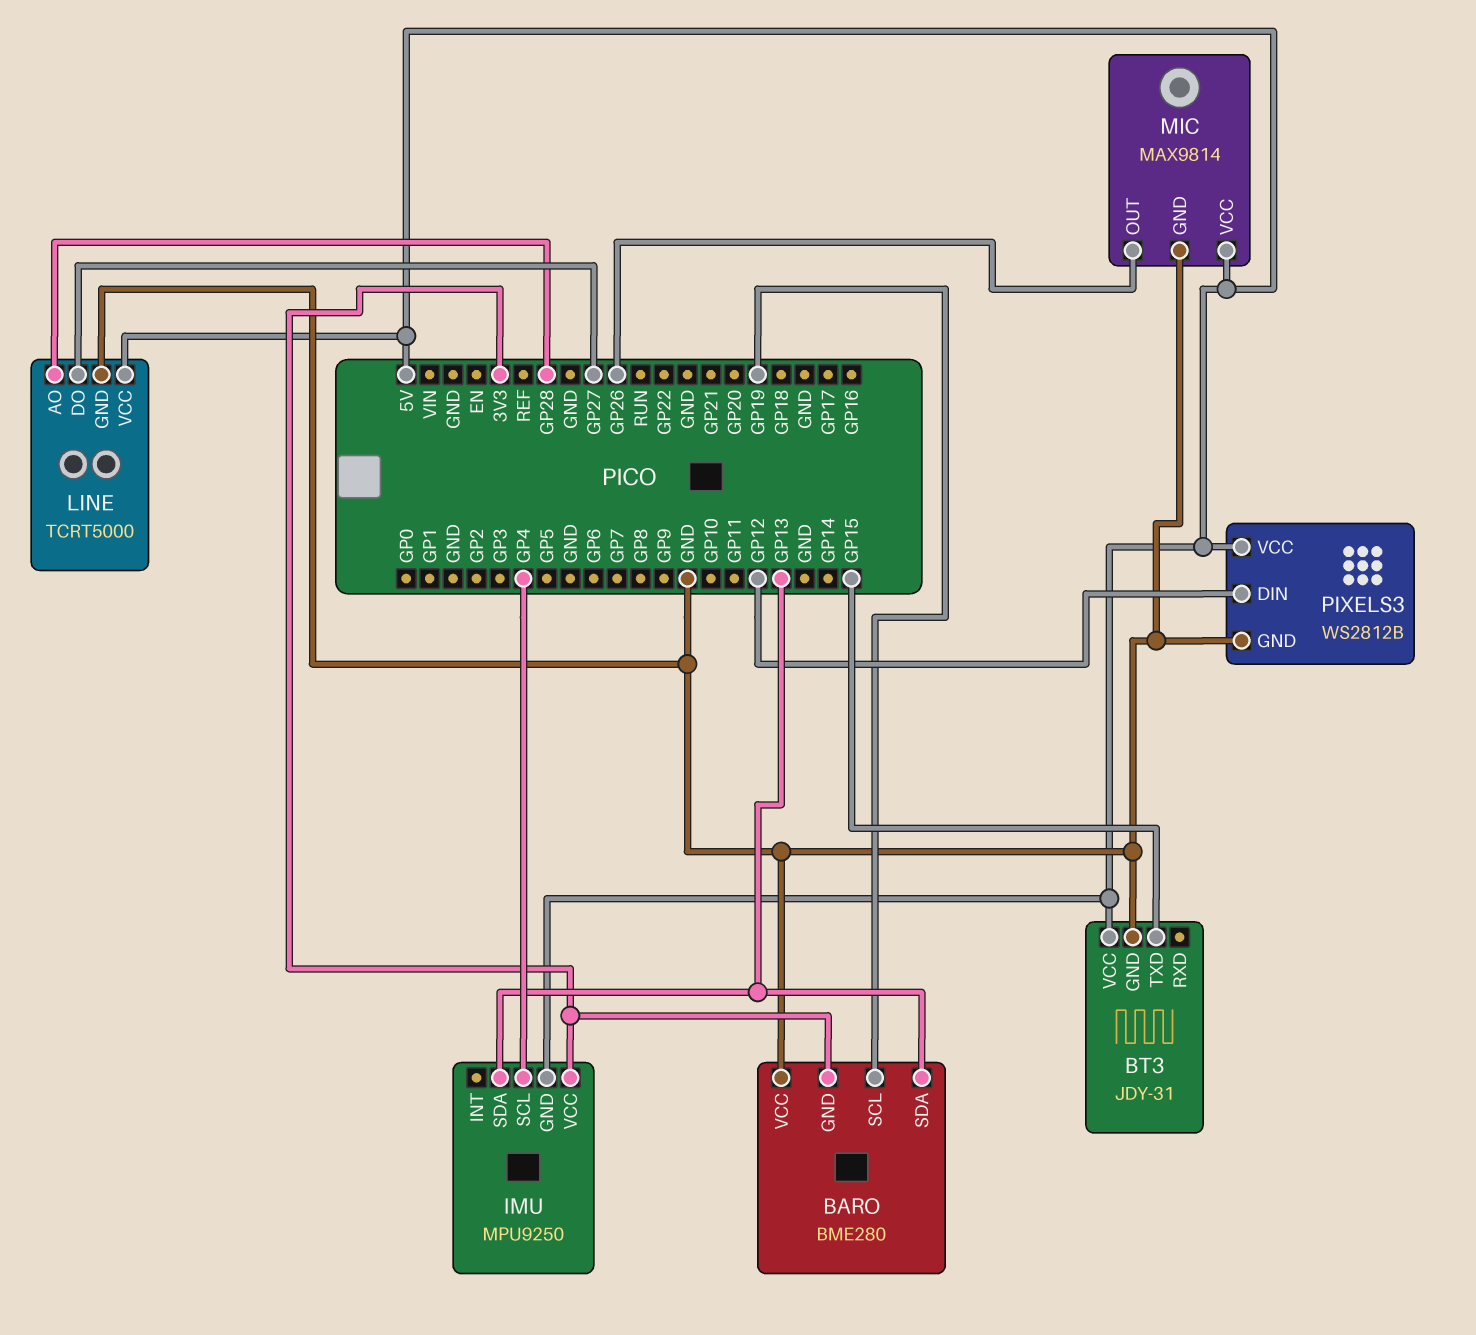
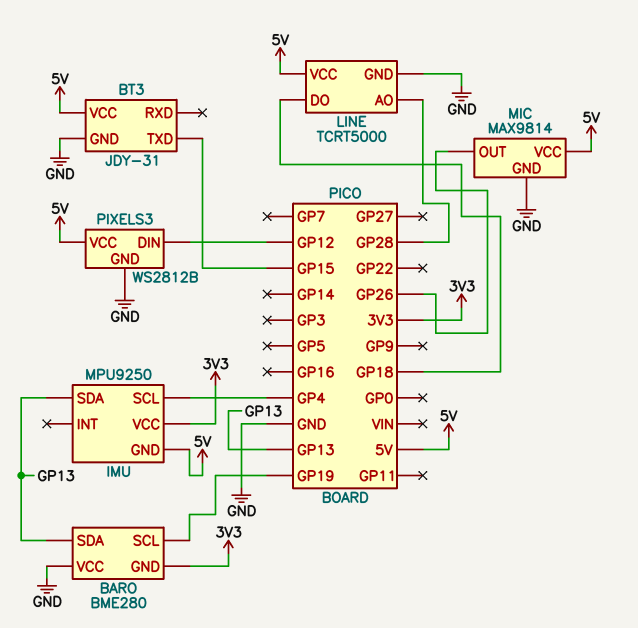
LINE pin DO: GP27 -> GP18

